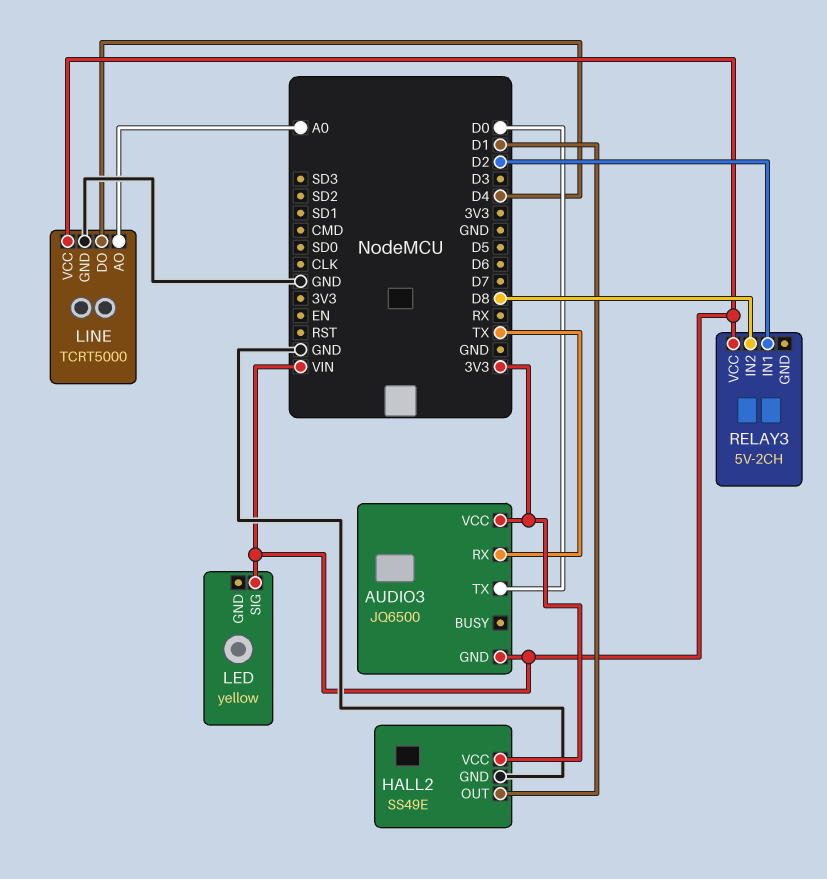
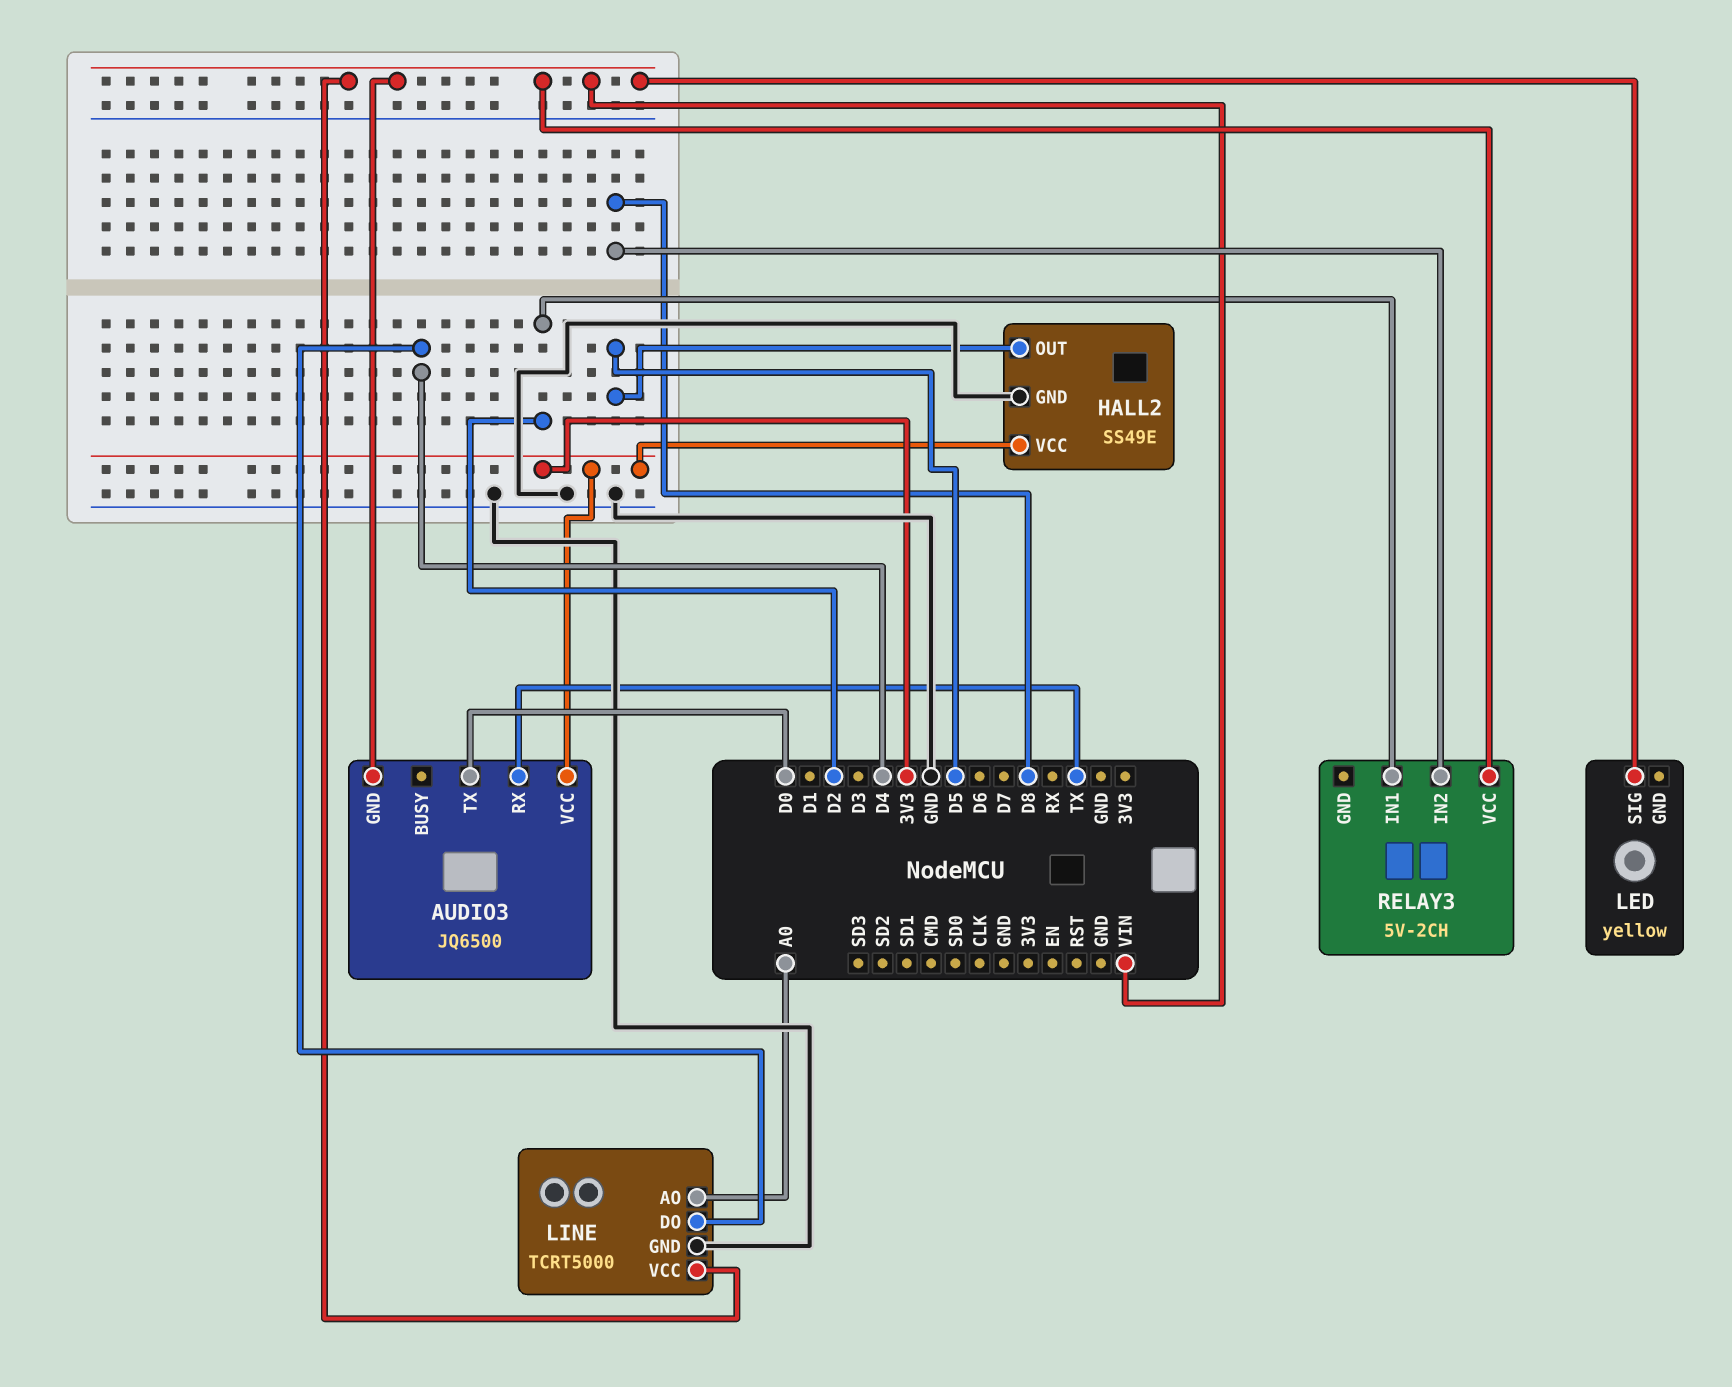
HALL2 pin OUT: D1 -> D5

